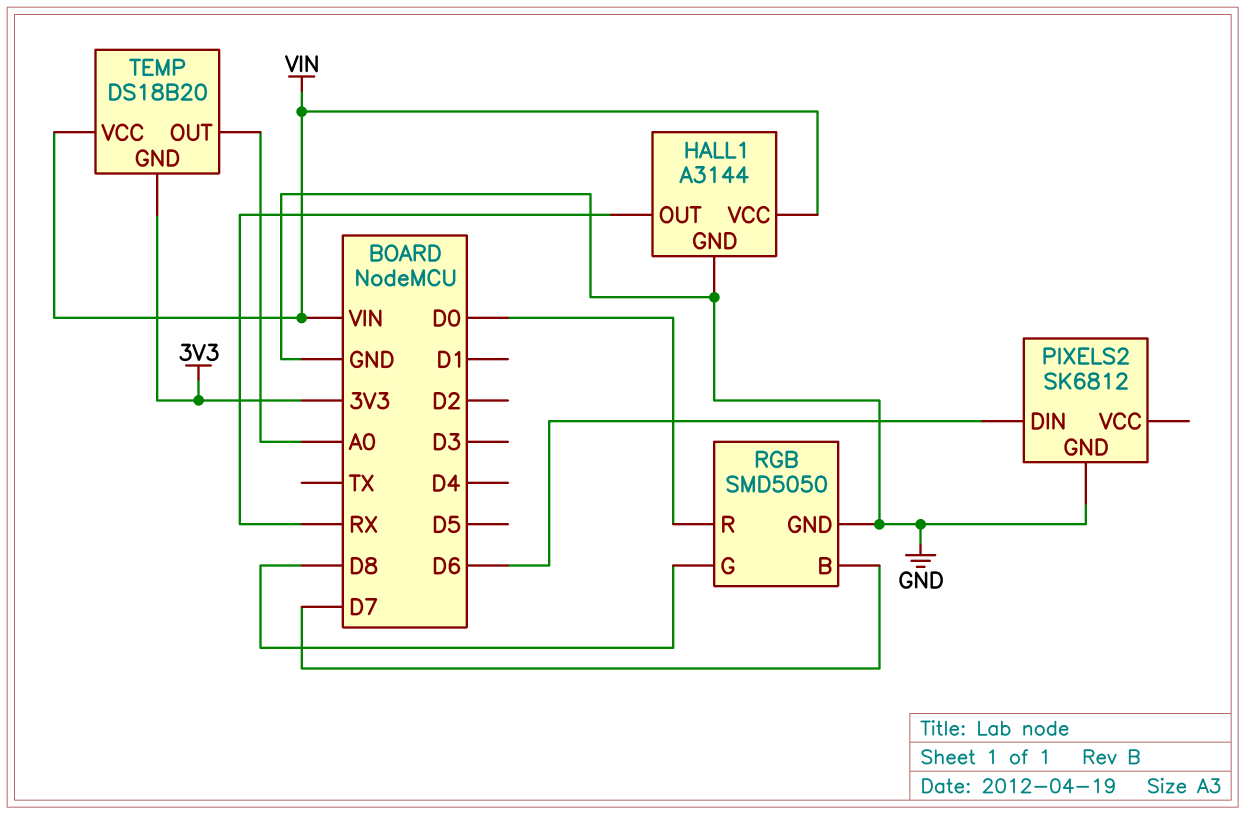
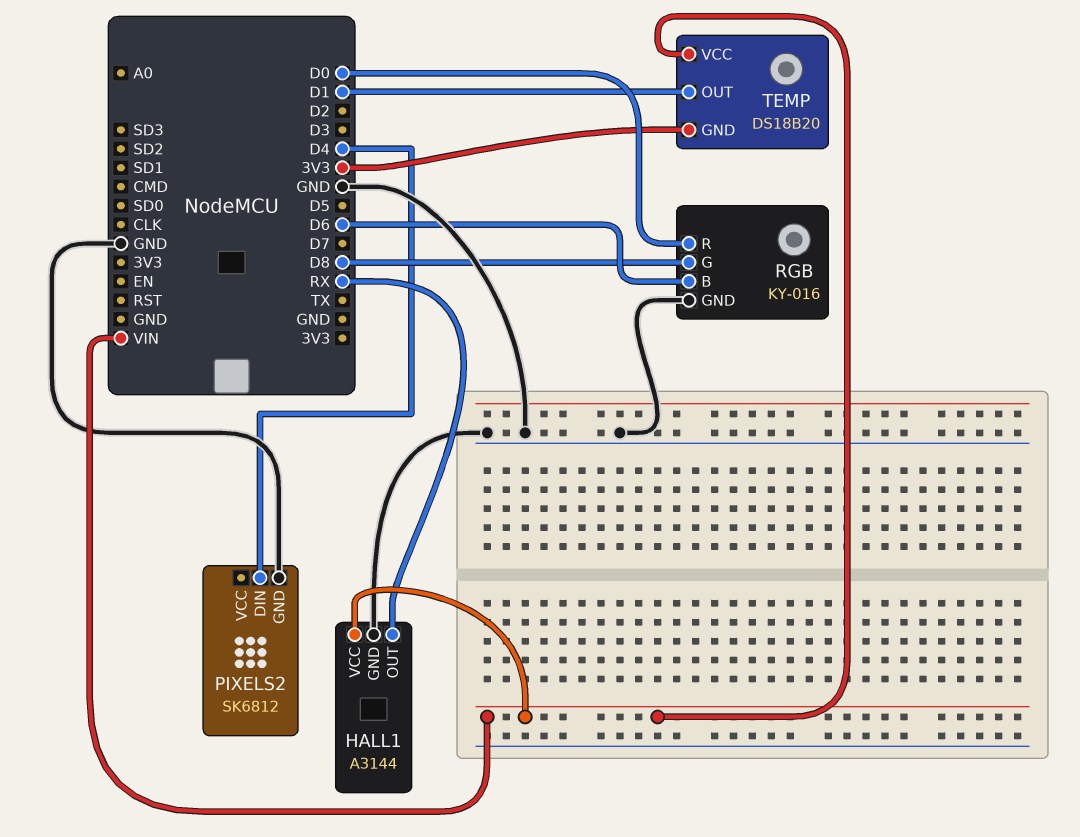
PIXELS2 pin DIN: D6 -> D4
RGB: SMD5050 -> KY-016
RGB pin B: D7 -> D6
TEMP pin OUT: A0 -> D1

